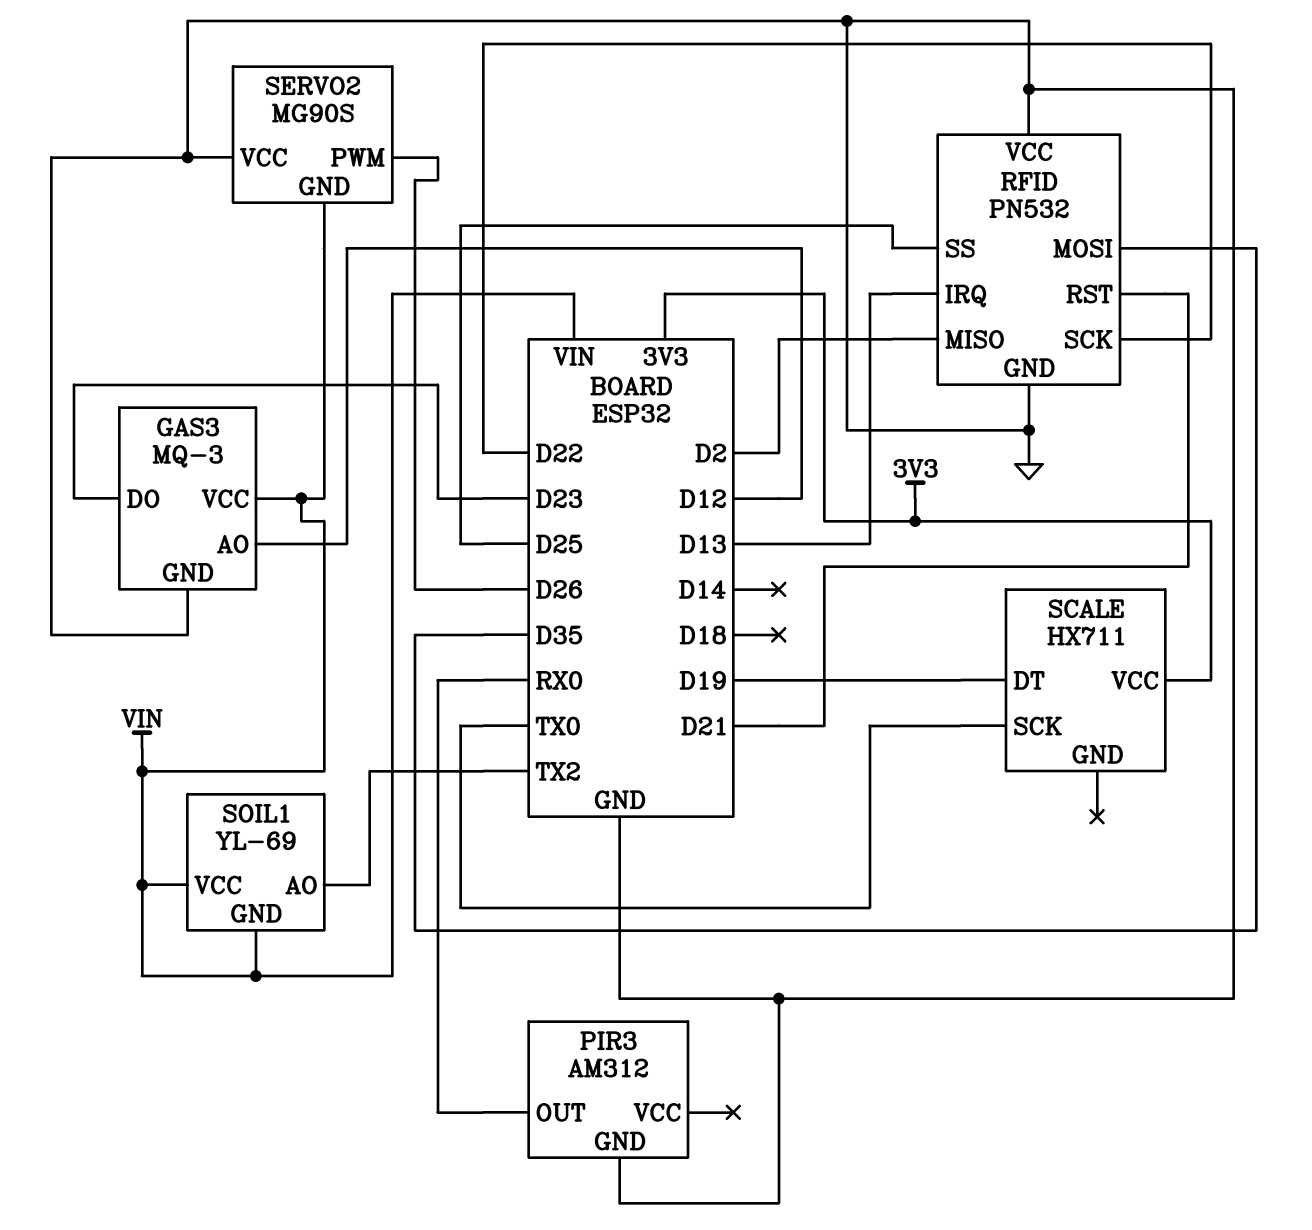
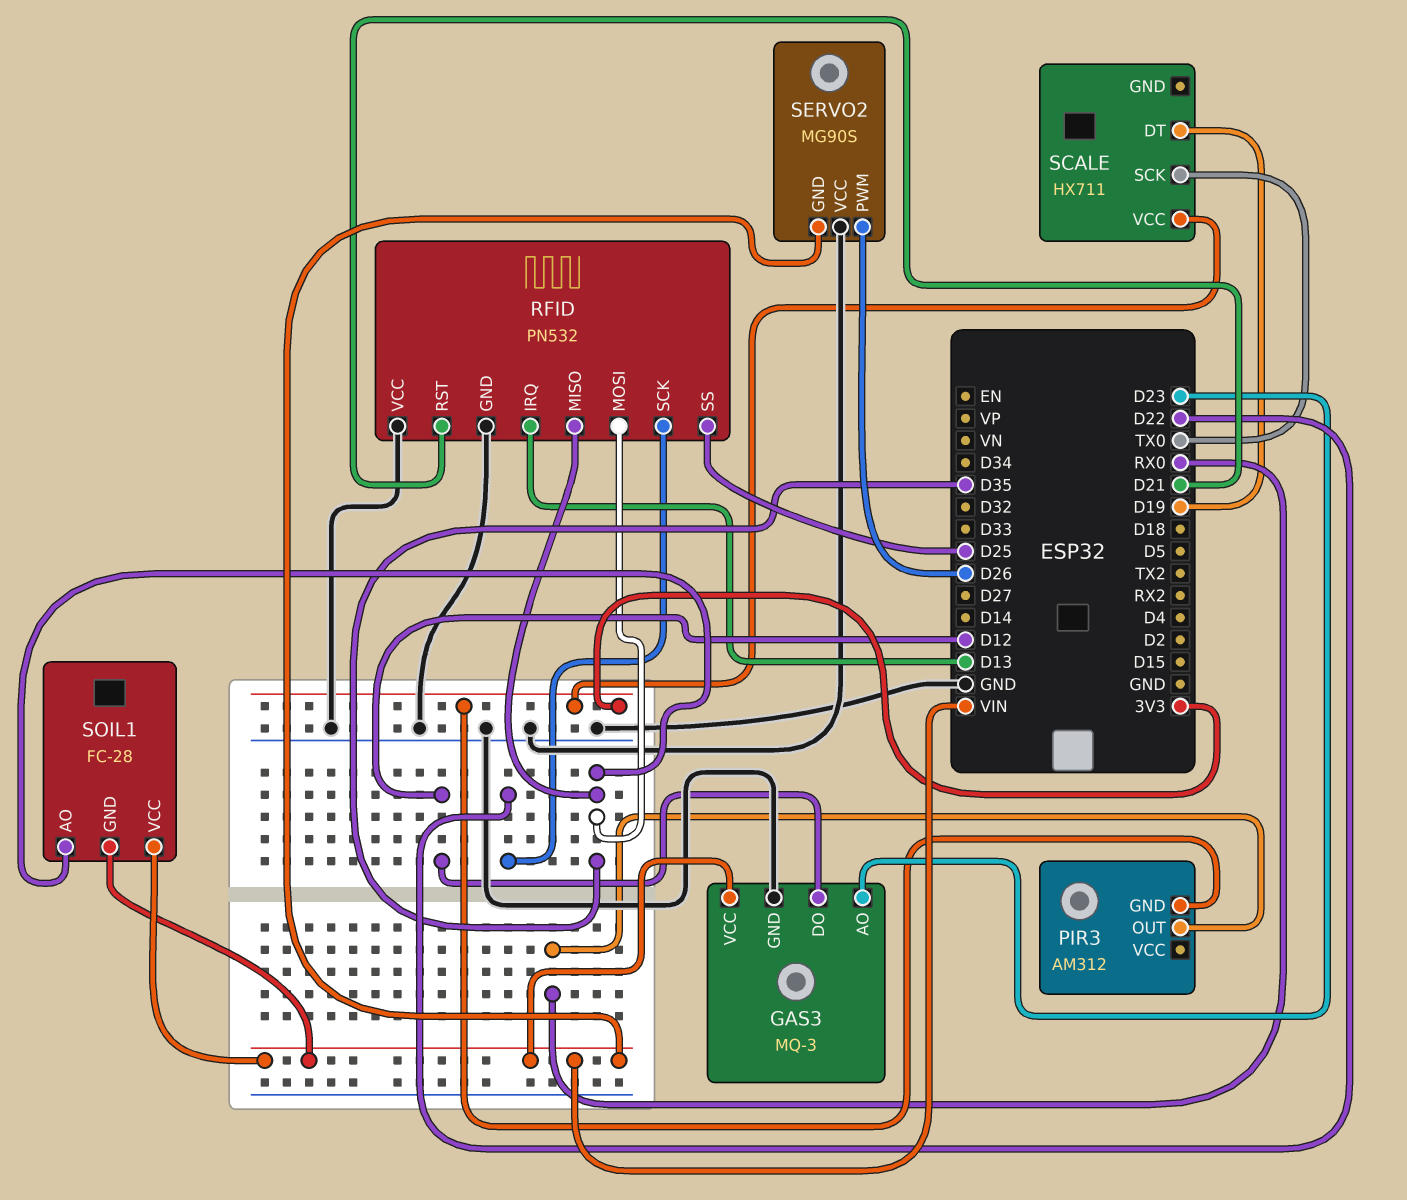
GAS3 pin AO: D12 -> D23
GAS3 pin DO: D23 -> D12
PIR3 pin GND: GND -> 3V3
RFID pin MISO: D2 -> D35
SOIL1: YL-69 -> FC-28
SOIL1 pin AO: TX2 -> D35

